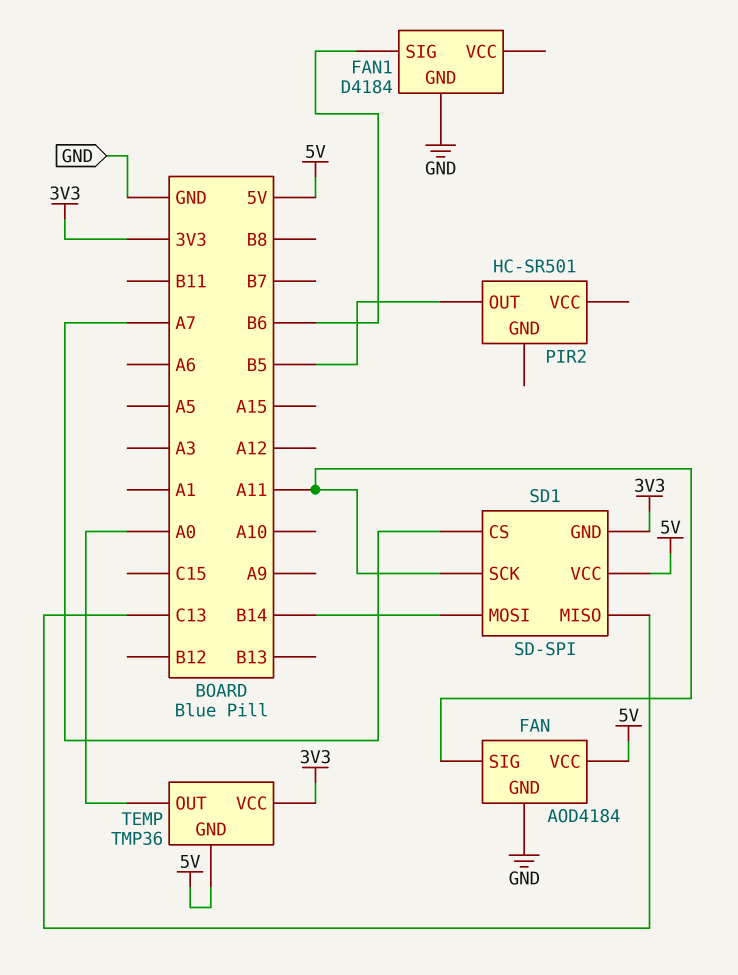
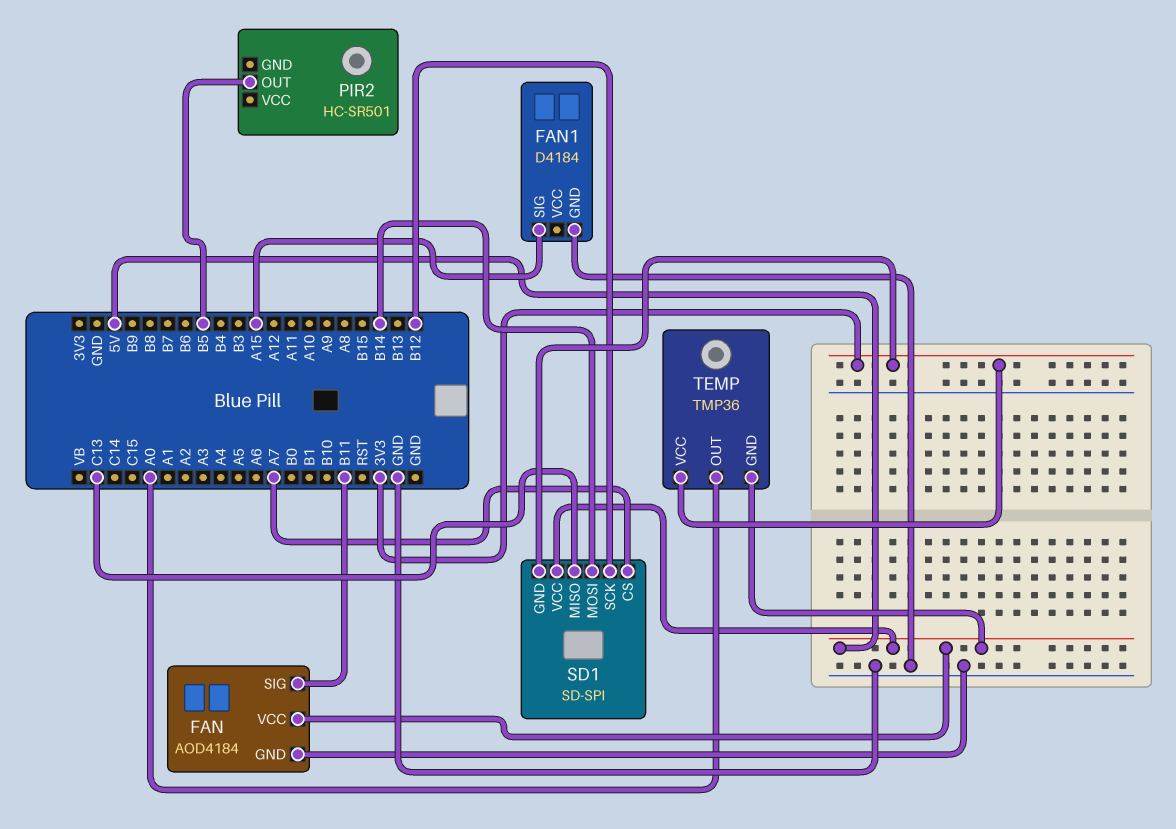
FAN pin SIG: A11 -> B11
FAN1 pin SIG: B6 -> A15
SD1 pin SCK: A11 -> B12

